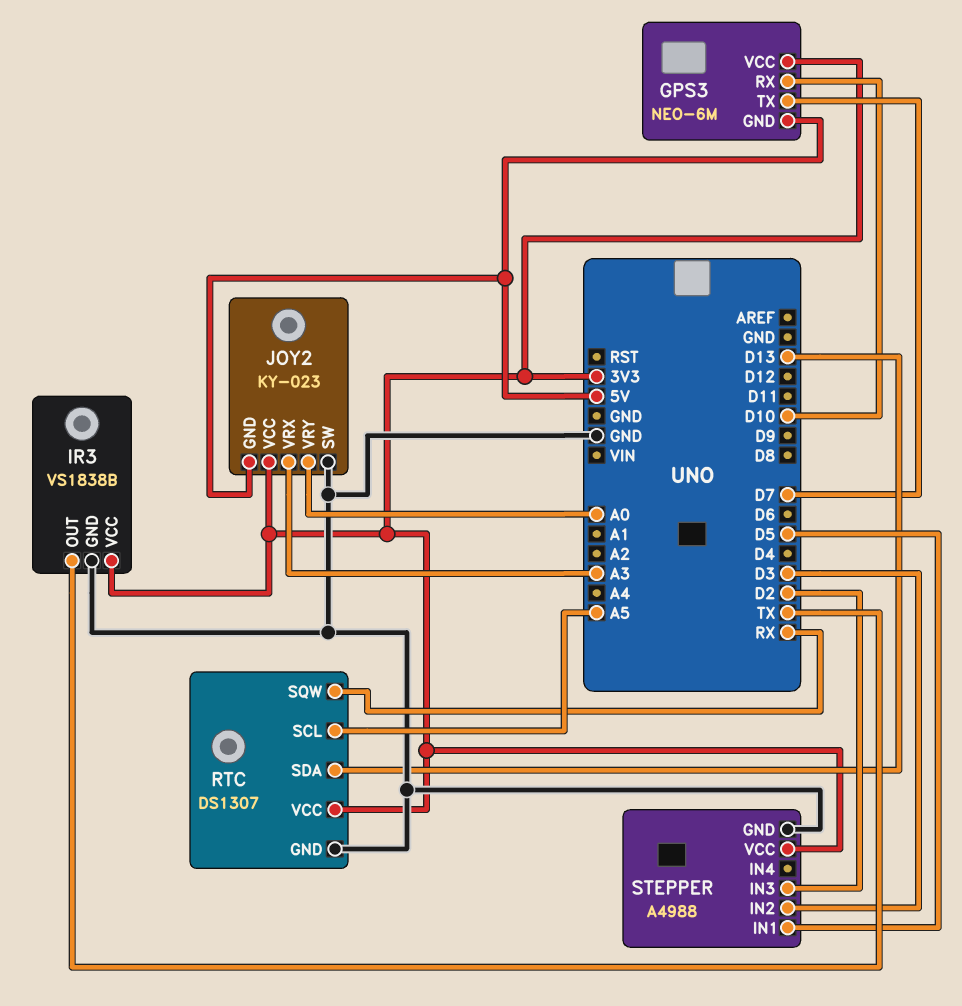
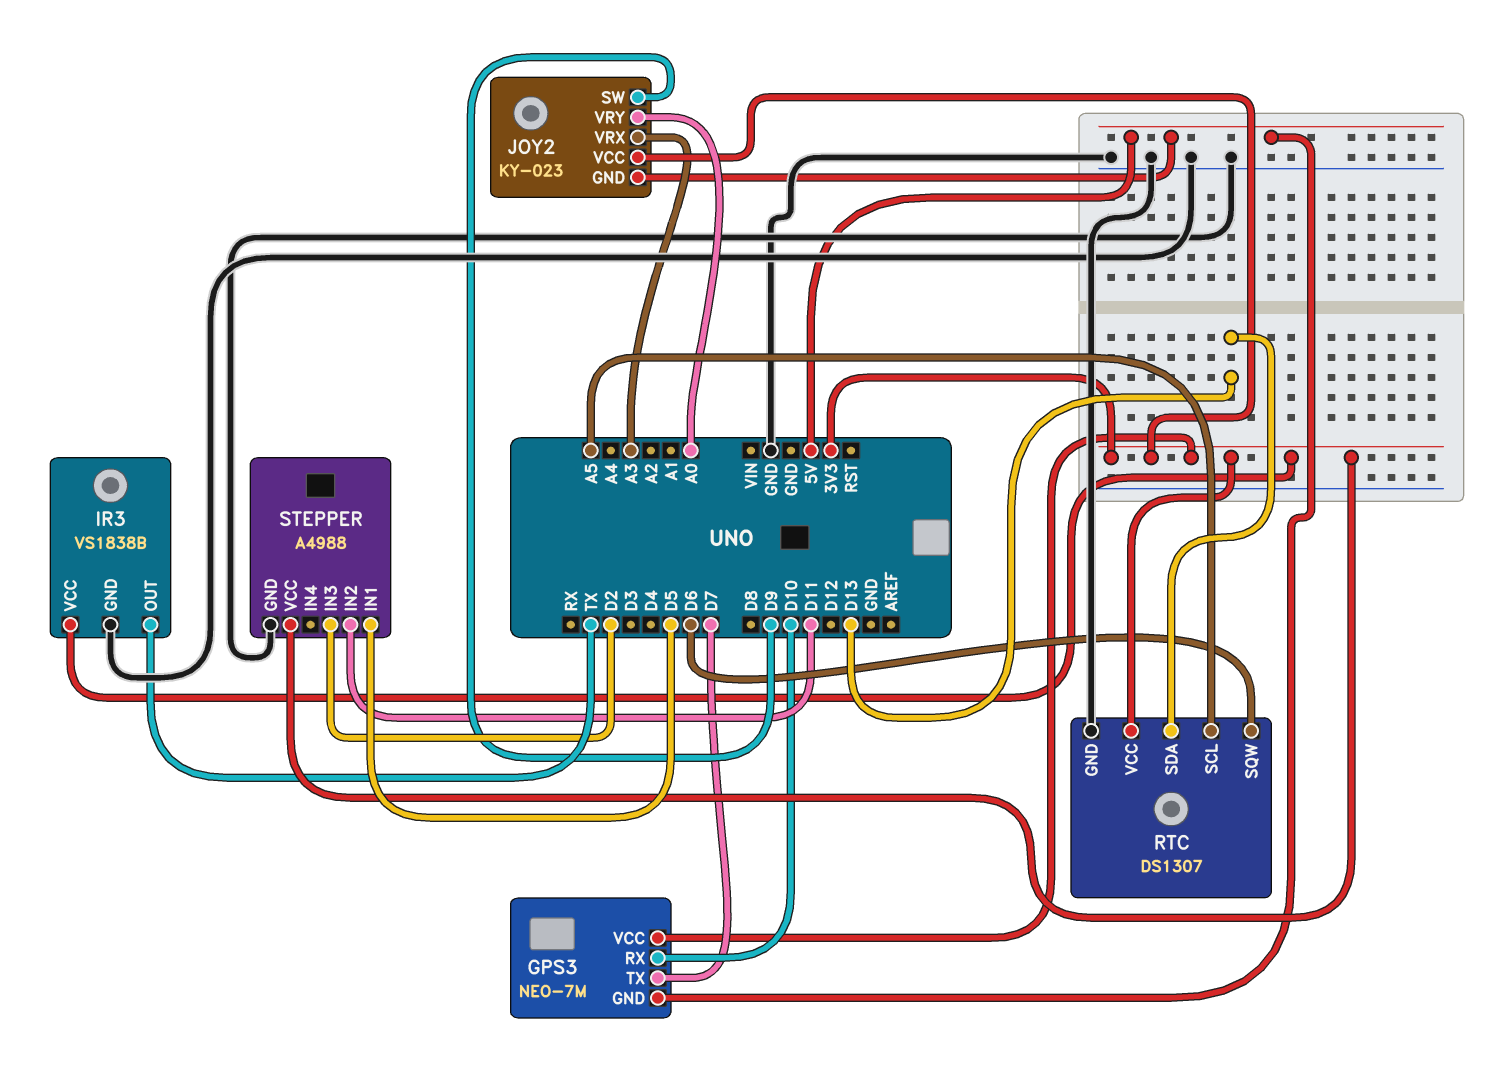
GPS3: NEO-6M -> NEO-7M
JOY2 pin SW: GND -> D9
RTC pin SQW: RX -> D6
STEPPER pin IN2: D3 -> D11

